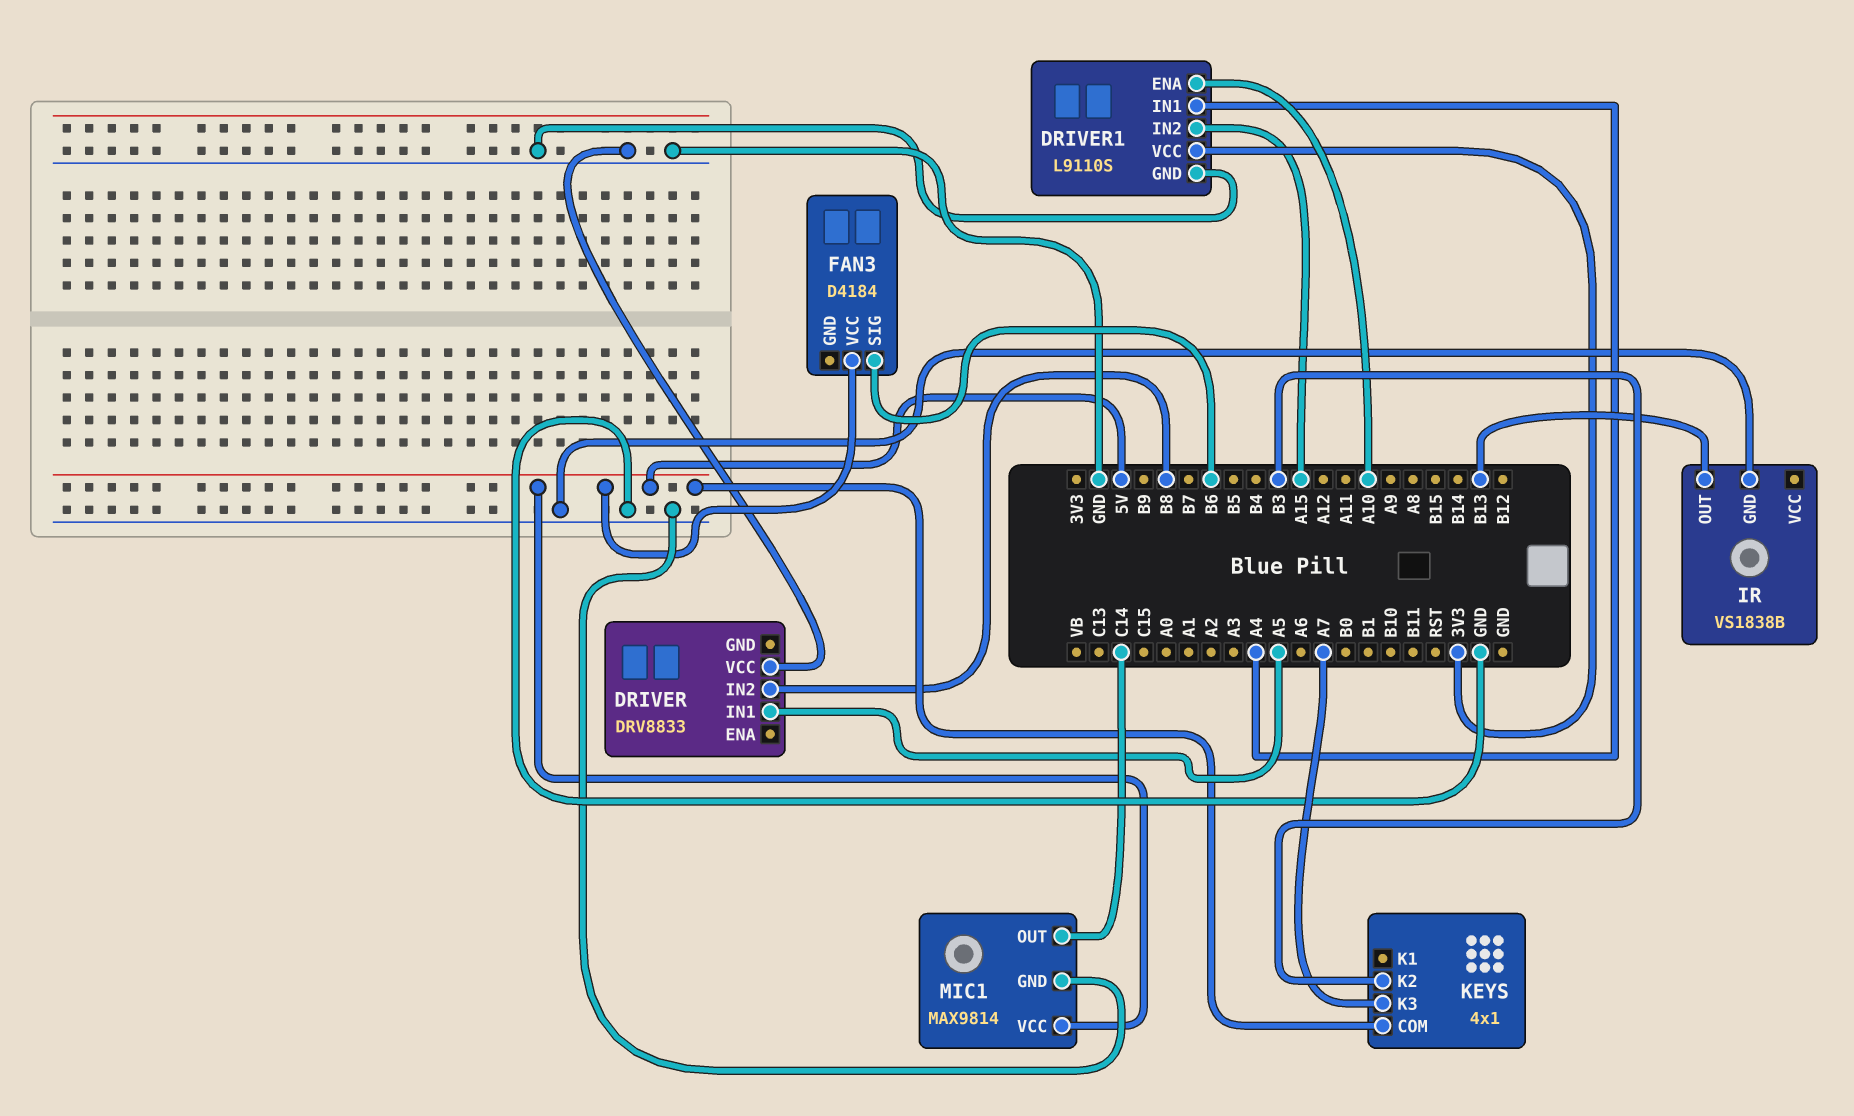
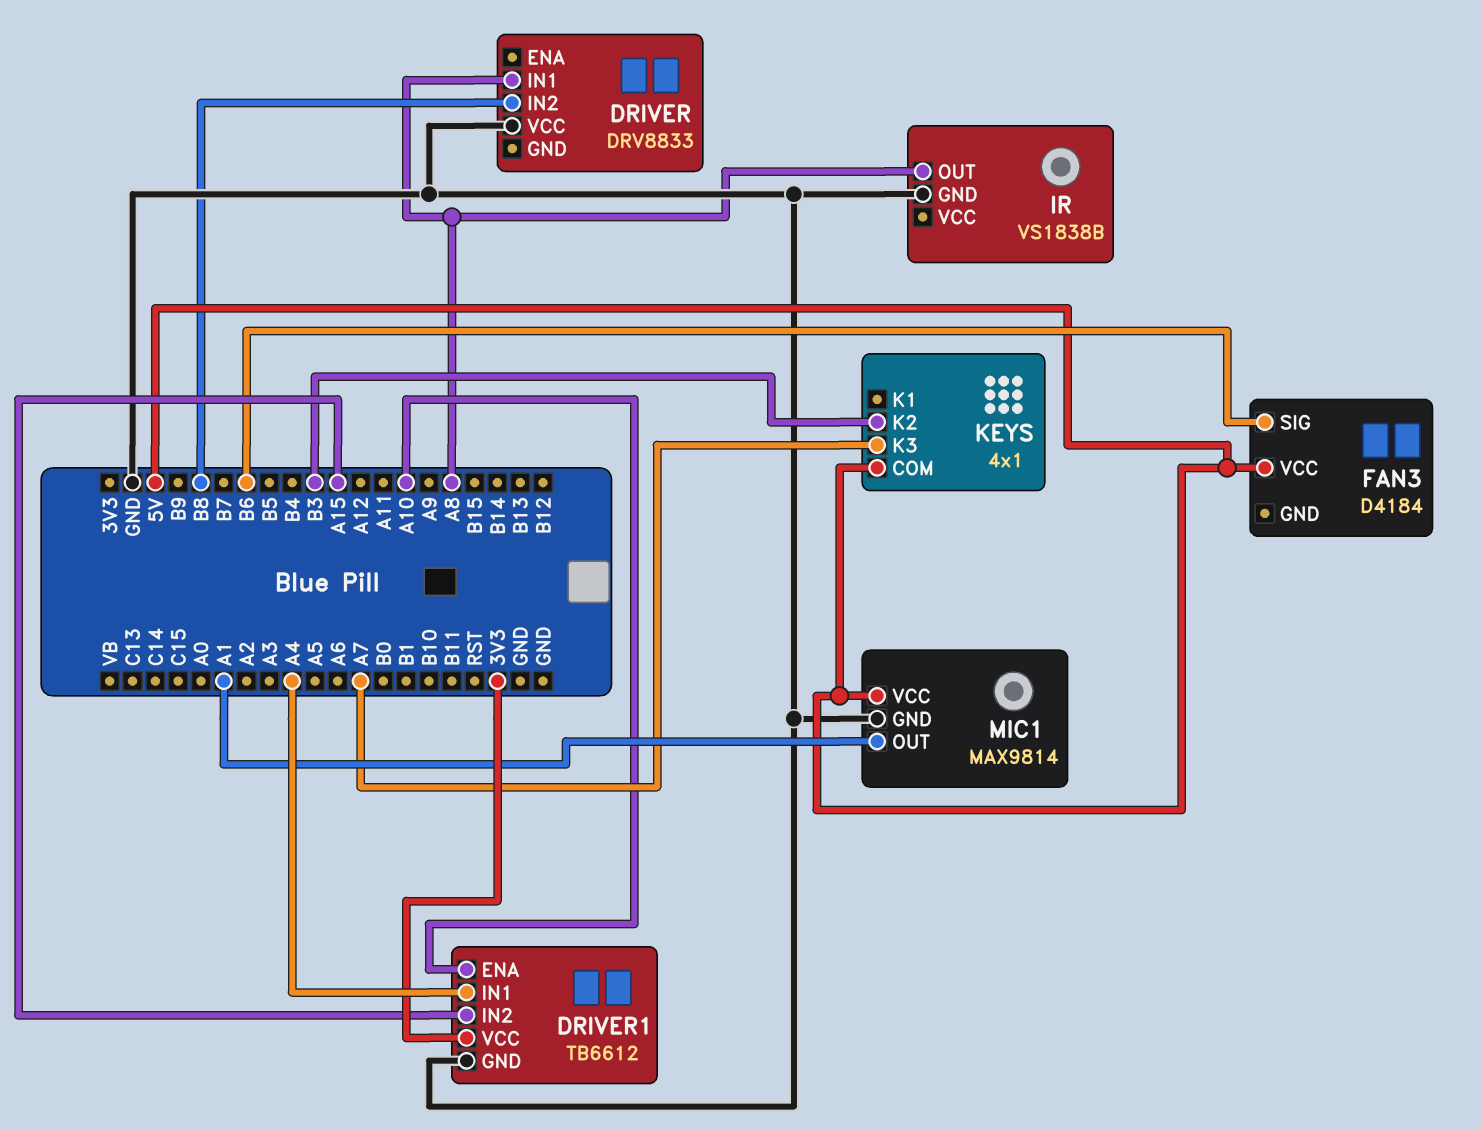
DRIVER pin IN1: A5 -> A8
DRIVER1: L9110S -> TB6612
IR pin OUT: B13 -> A8
MIC1 pin OUT: C14 -> A1

